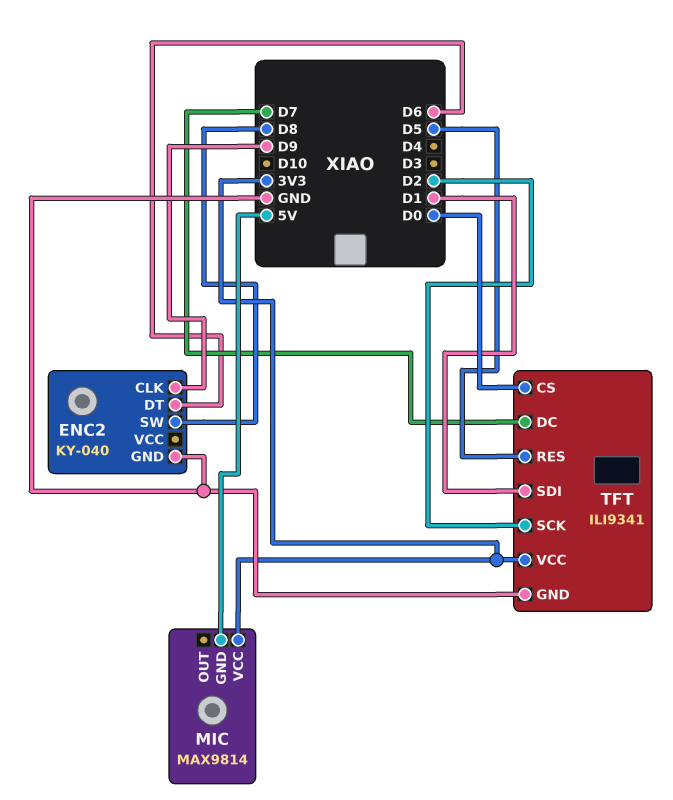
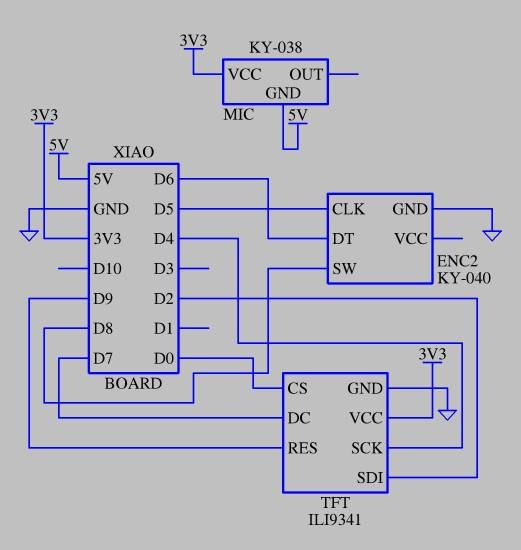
ENC2 pin CLK: D9 -> D5
MIC: MAX9814 -> KY-038
TFT pin RES: D5 -> D9
TFT pin SCK: D2 -> D4
TFT pin SDI: D1 -> D2

